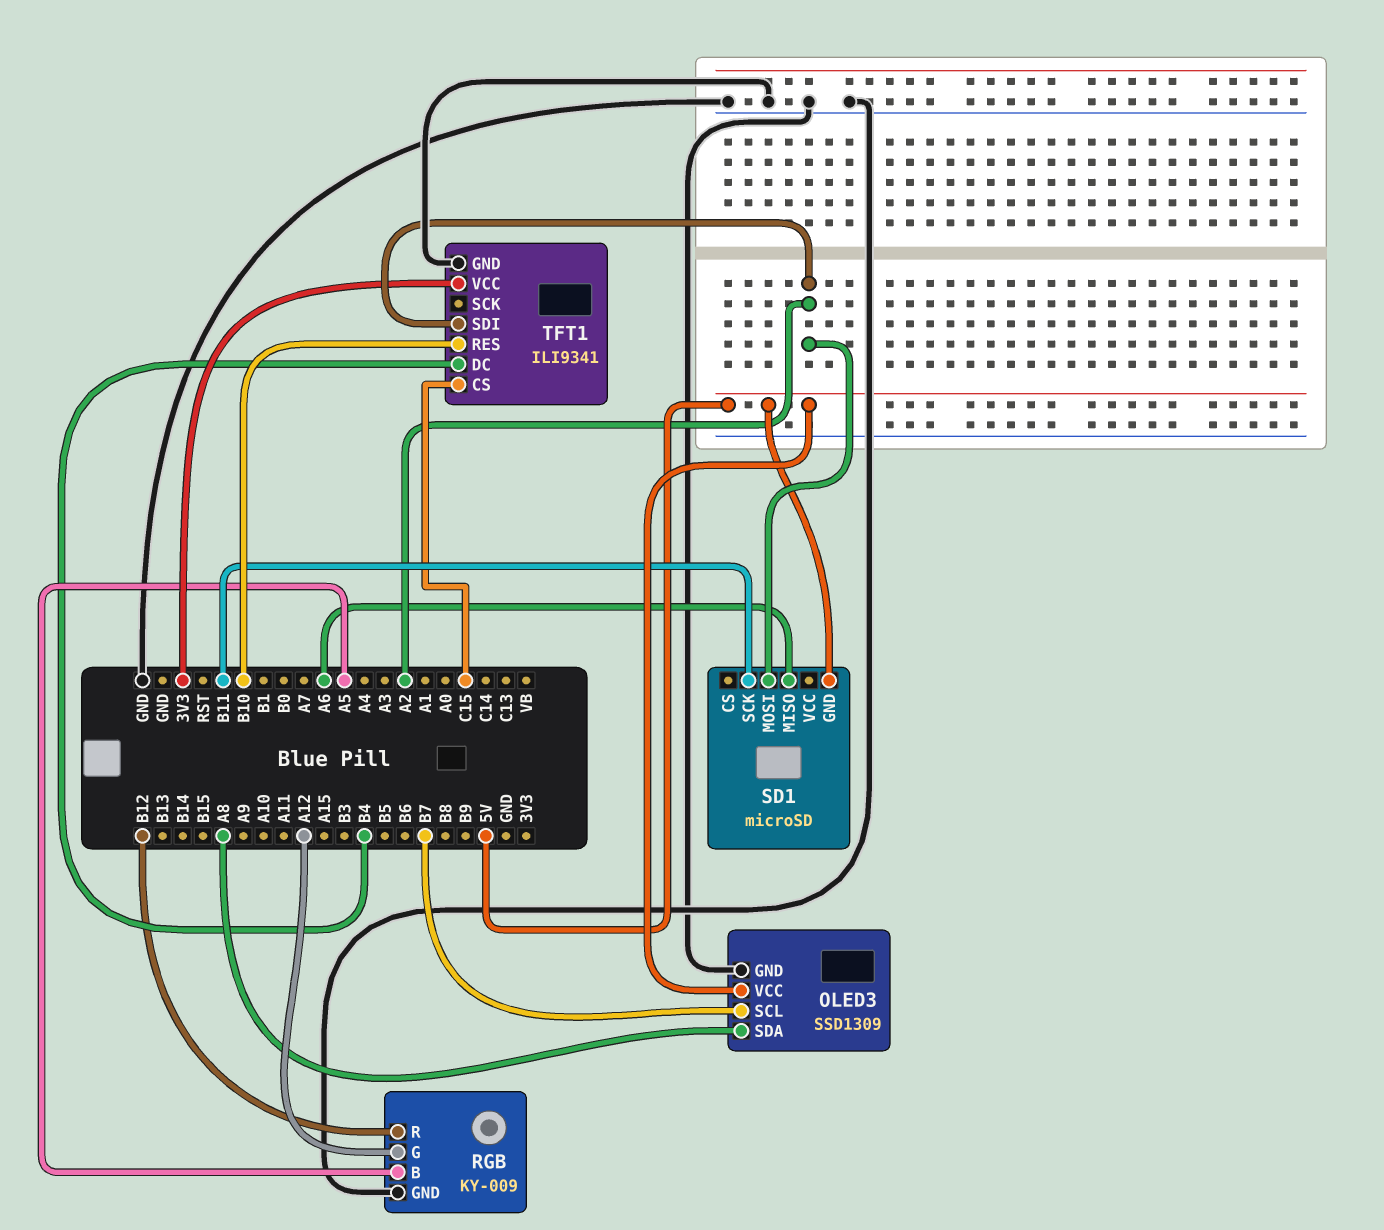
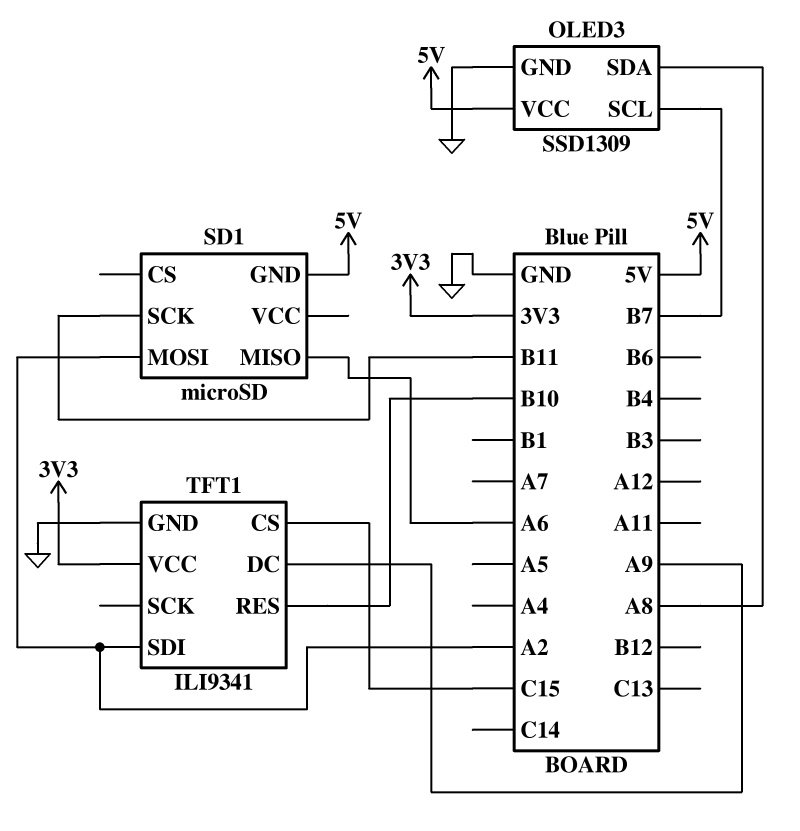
RGB: KY-009 -> none
RGB pin B: A5 -> none
RGB pin G: A12 -> none
RGB pin GND: GND -> none
RGB pin R: B12 -> none
TFT1 pin DC: B4 -> A9

